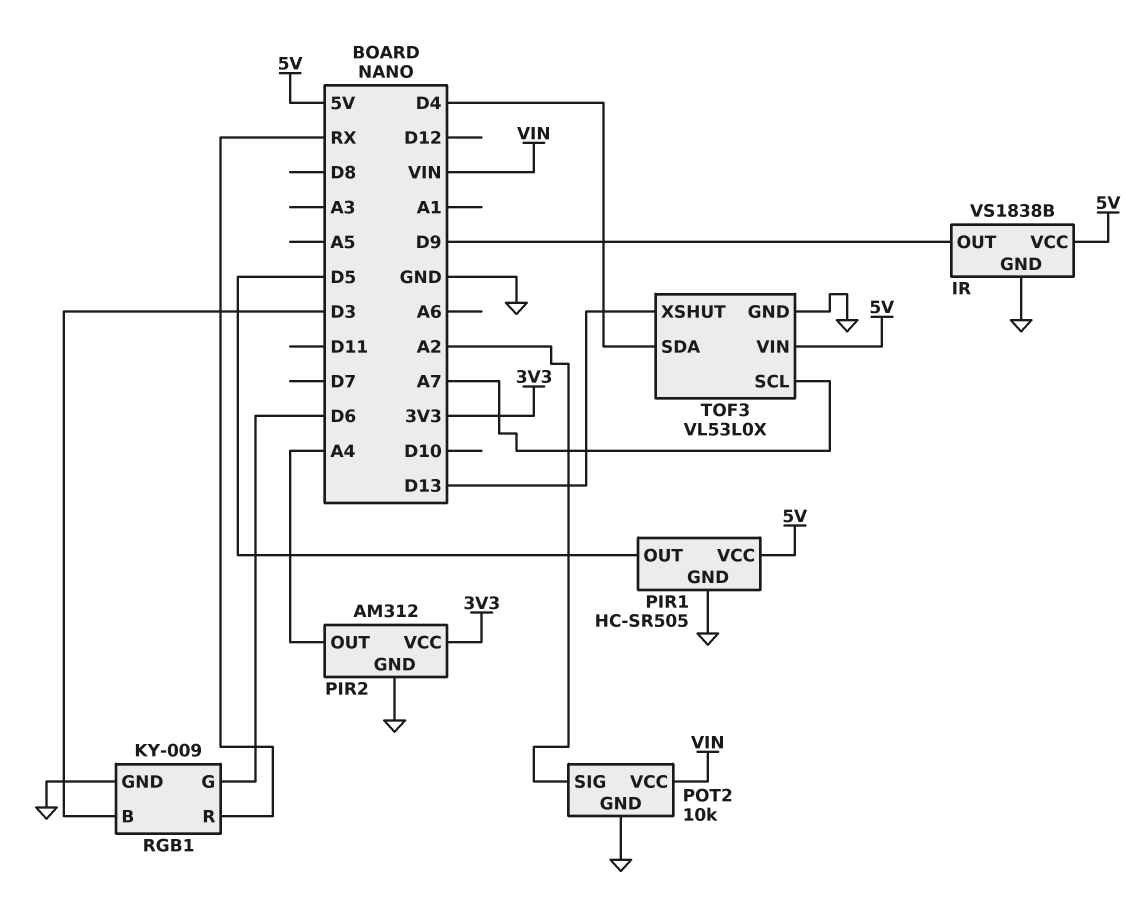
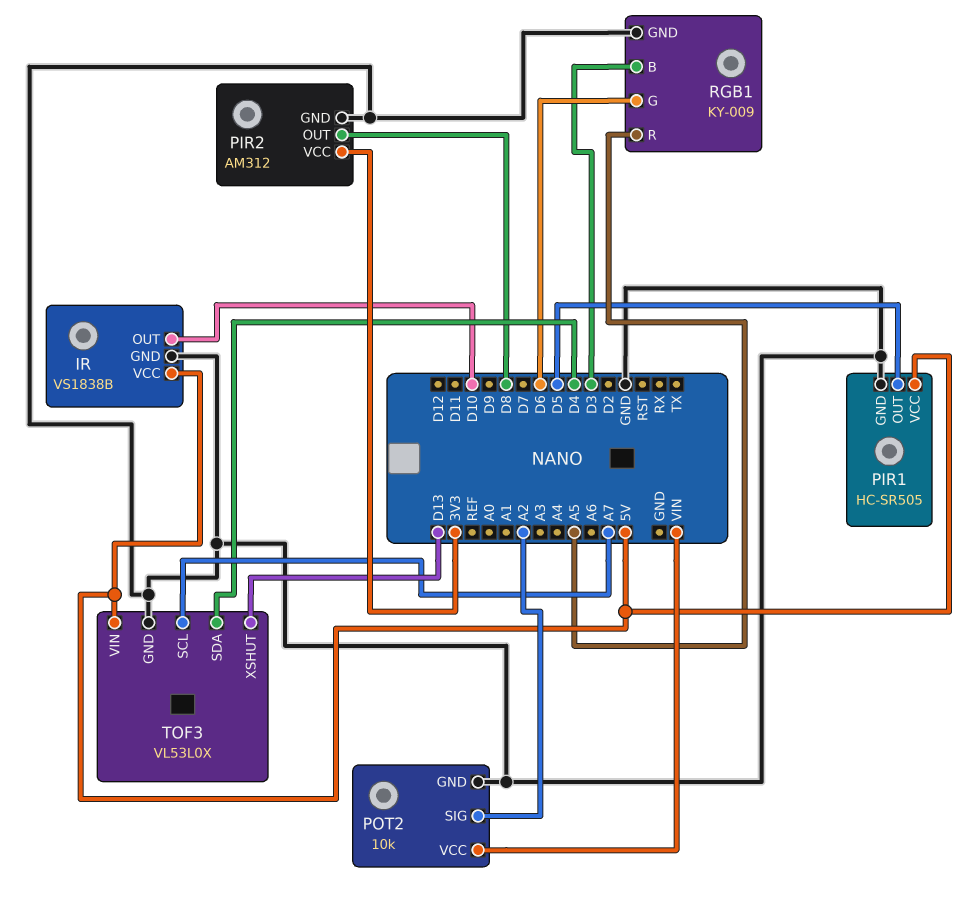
IR pin OUT: D9 -> D10
PIR2 pin OUT: A4 -> D8
RGB1 pin R: RX -> A5

